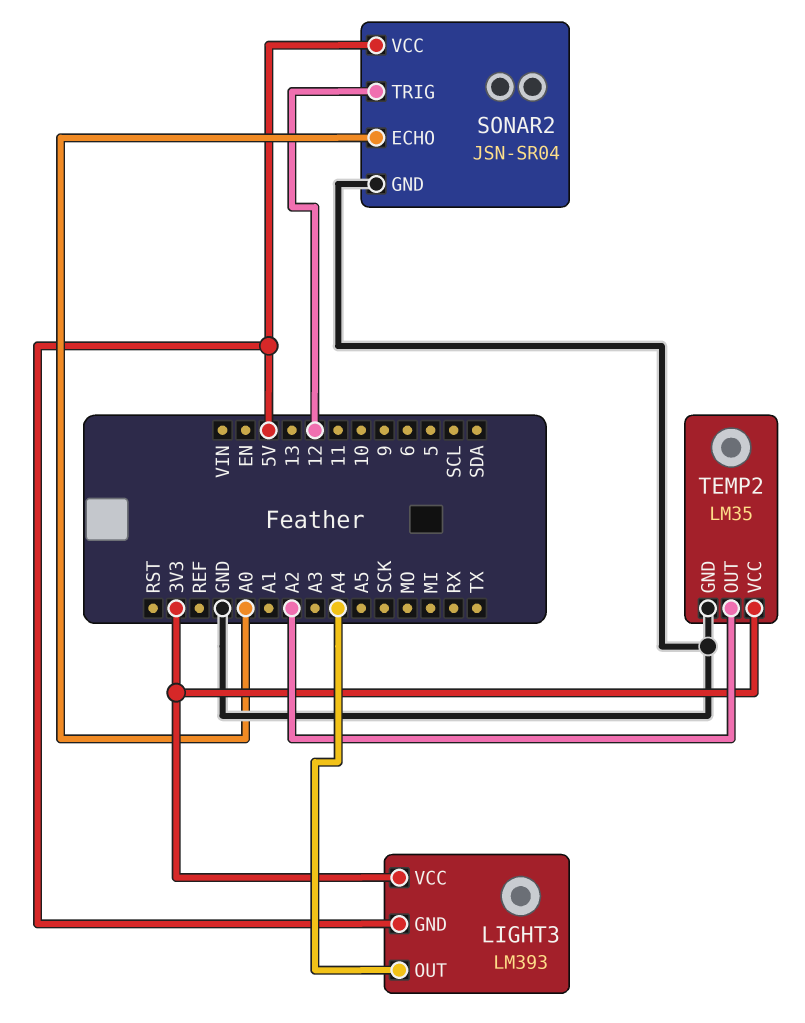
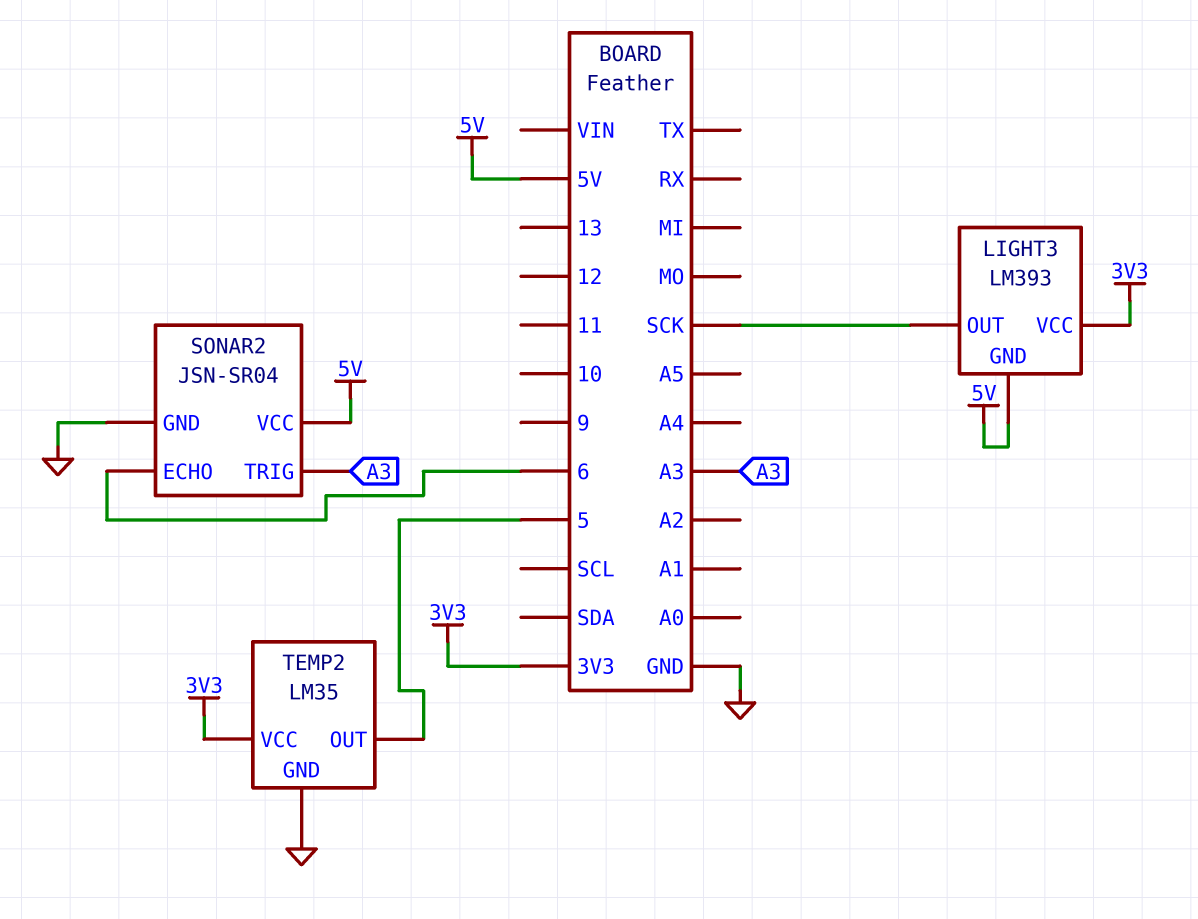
LIGHT3 pin OUT: A4 -> SCK
SONAR2 pin ECHO: A0 -> 6
SONAR2 pin TRIG: 12 -> A3
TEMP2 pin OUT: A2 -> 5

